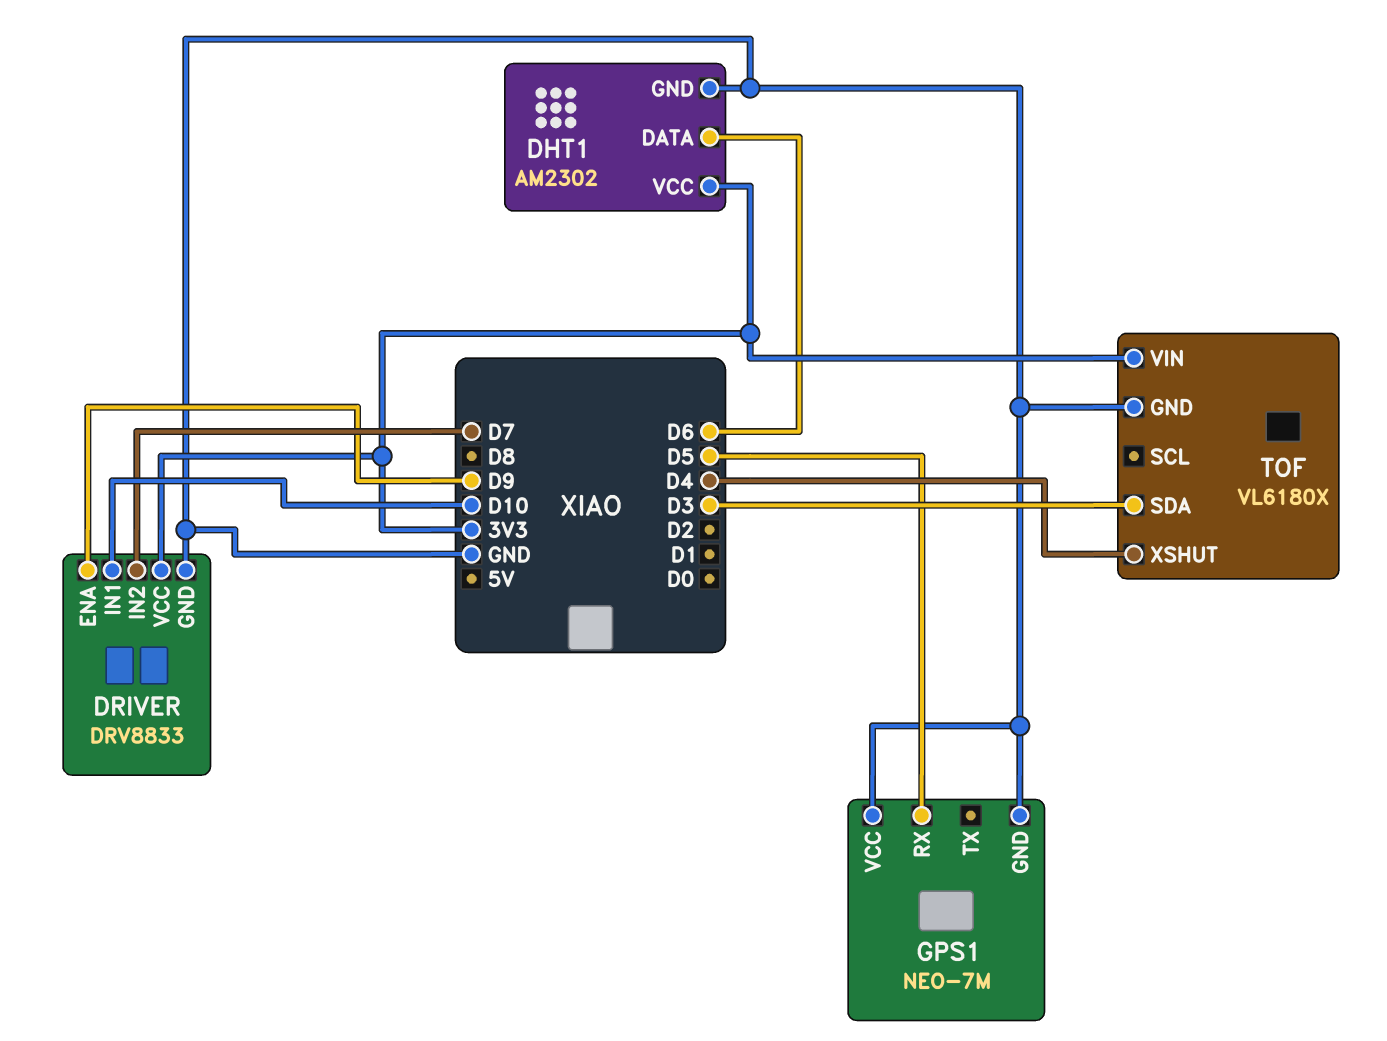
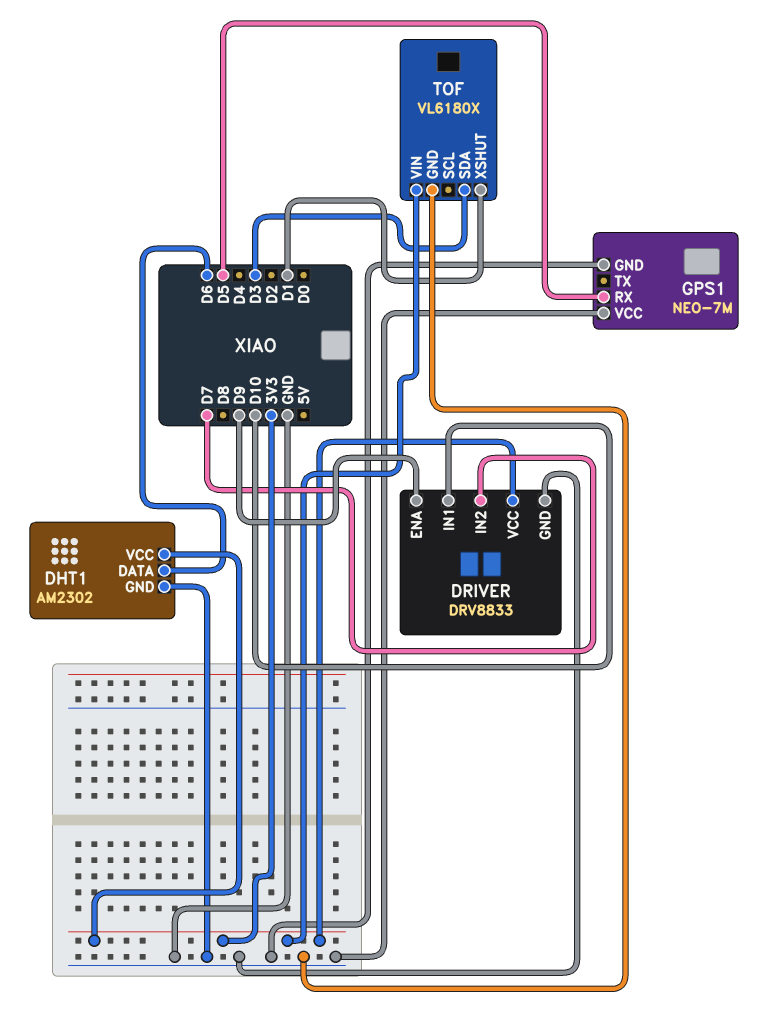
TOF pin XSHUT: D4 -> D1

